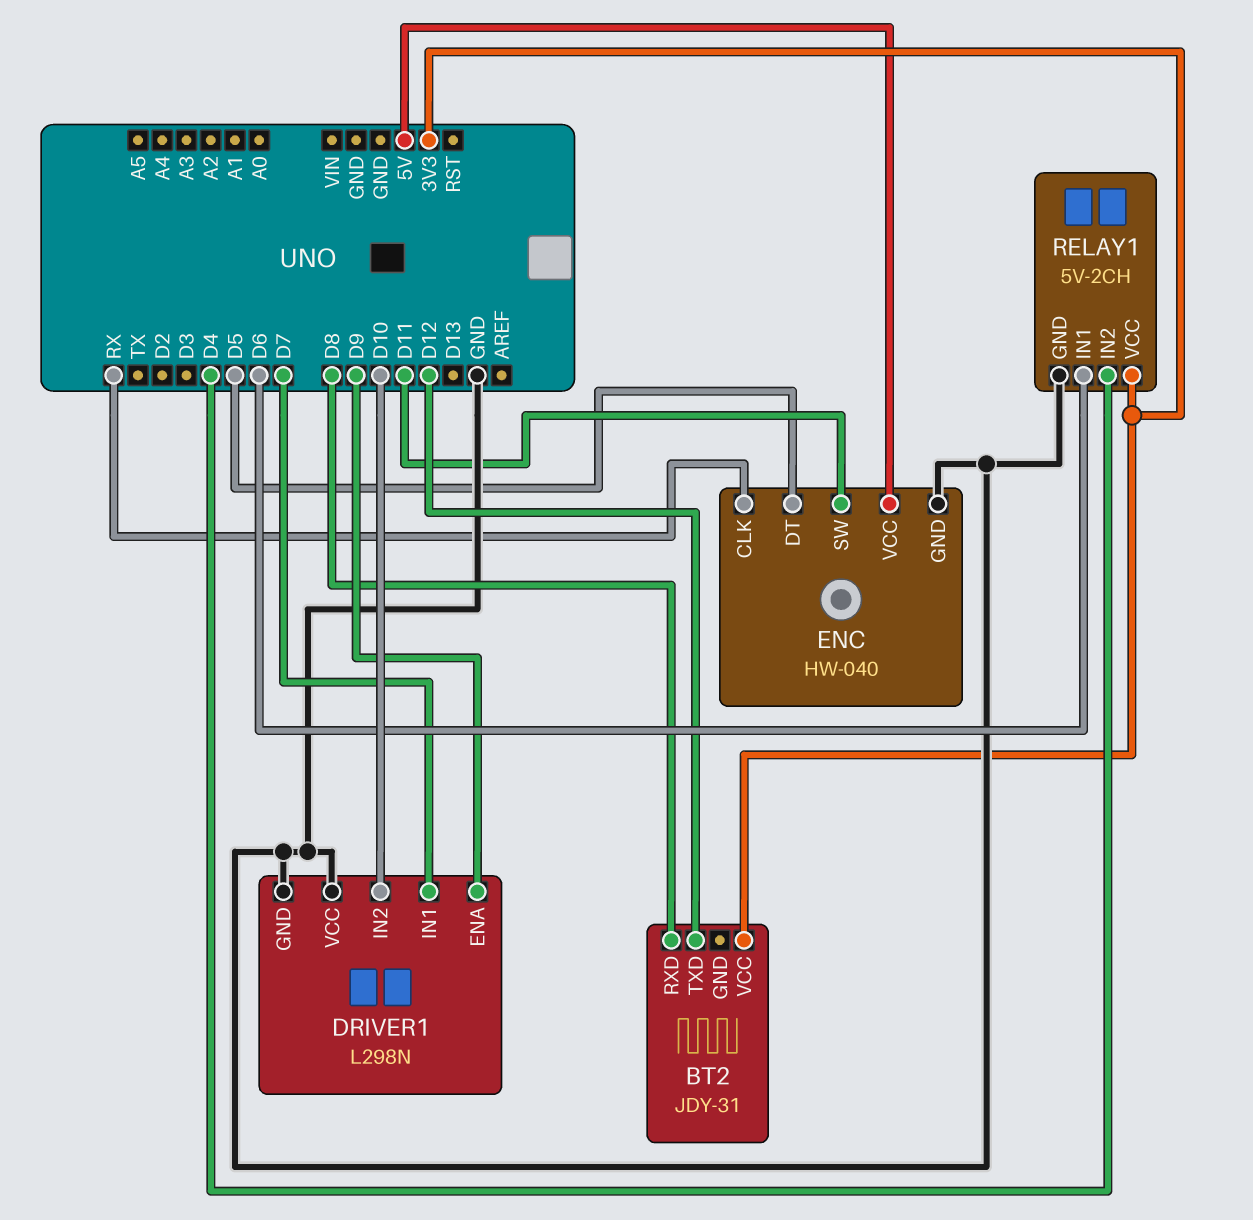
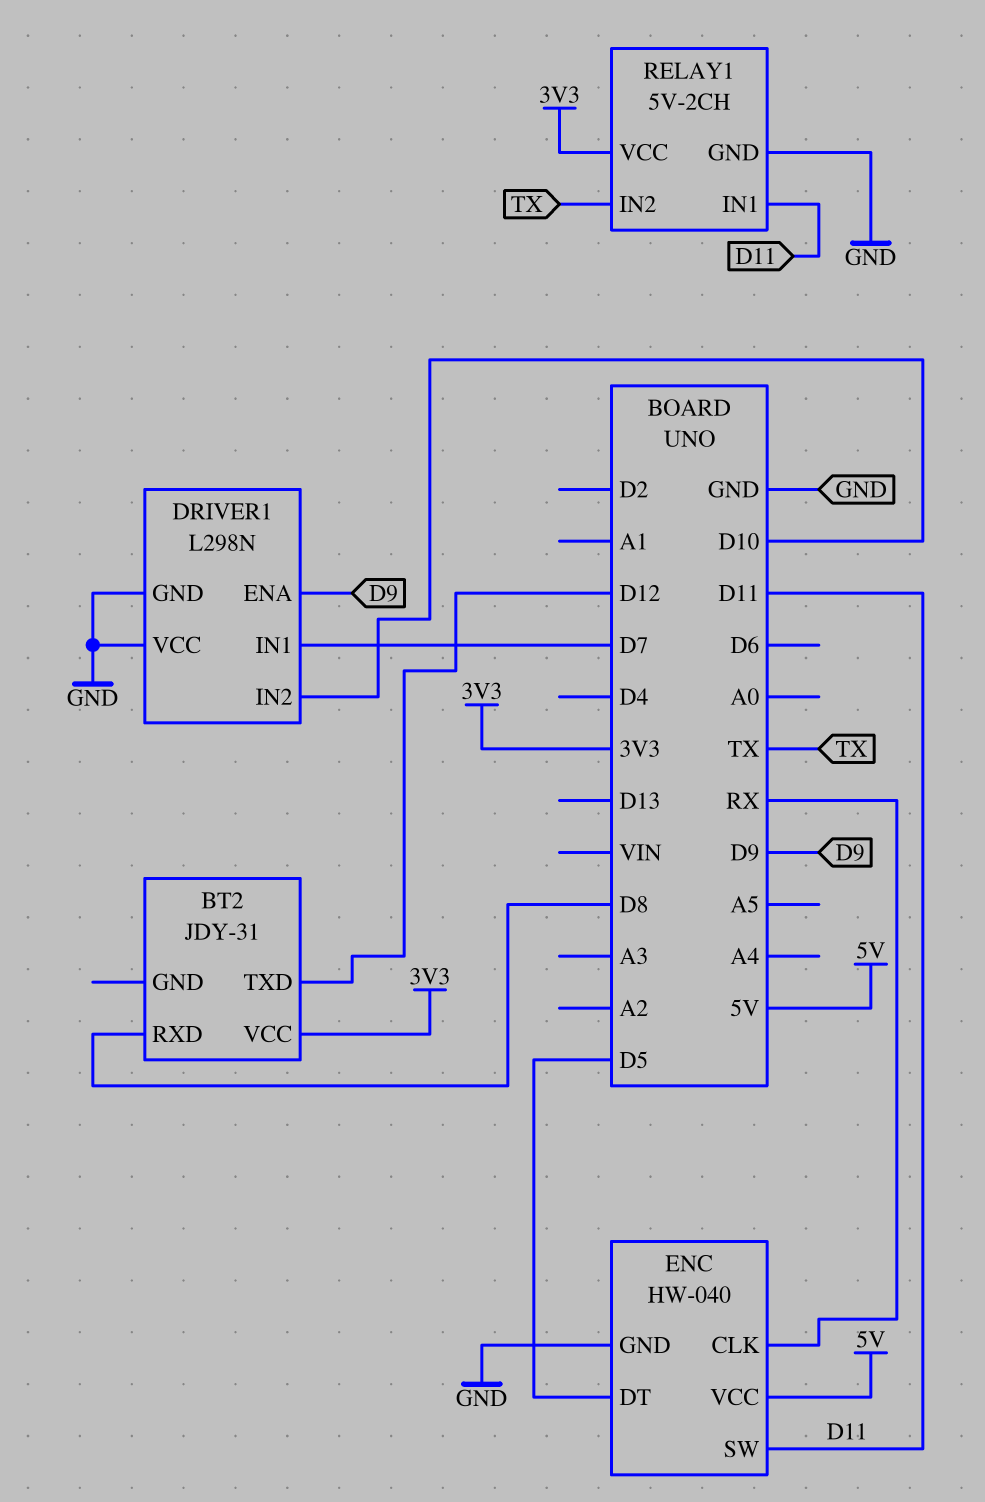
RELAY1 pin IN1: D6 -> D11
RELAY1 pin IN2: D4 -> TX

